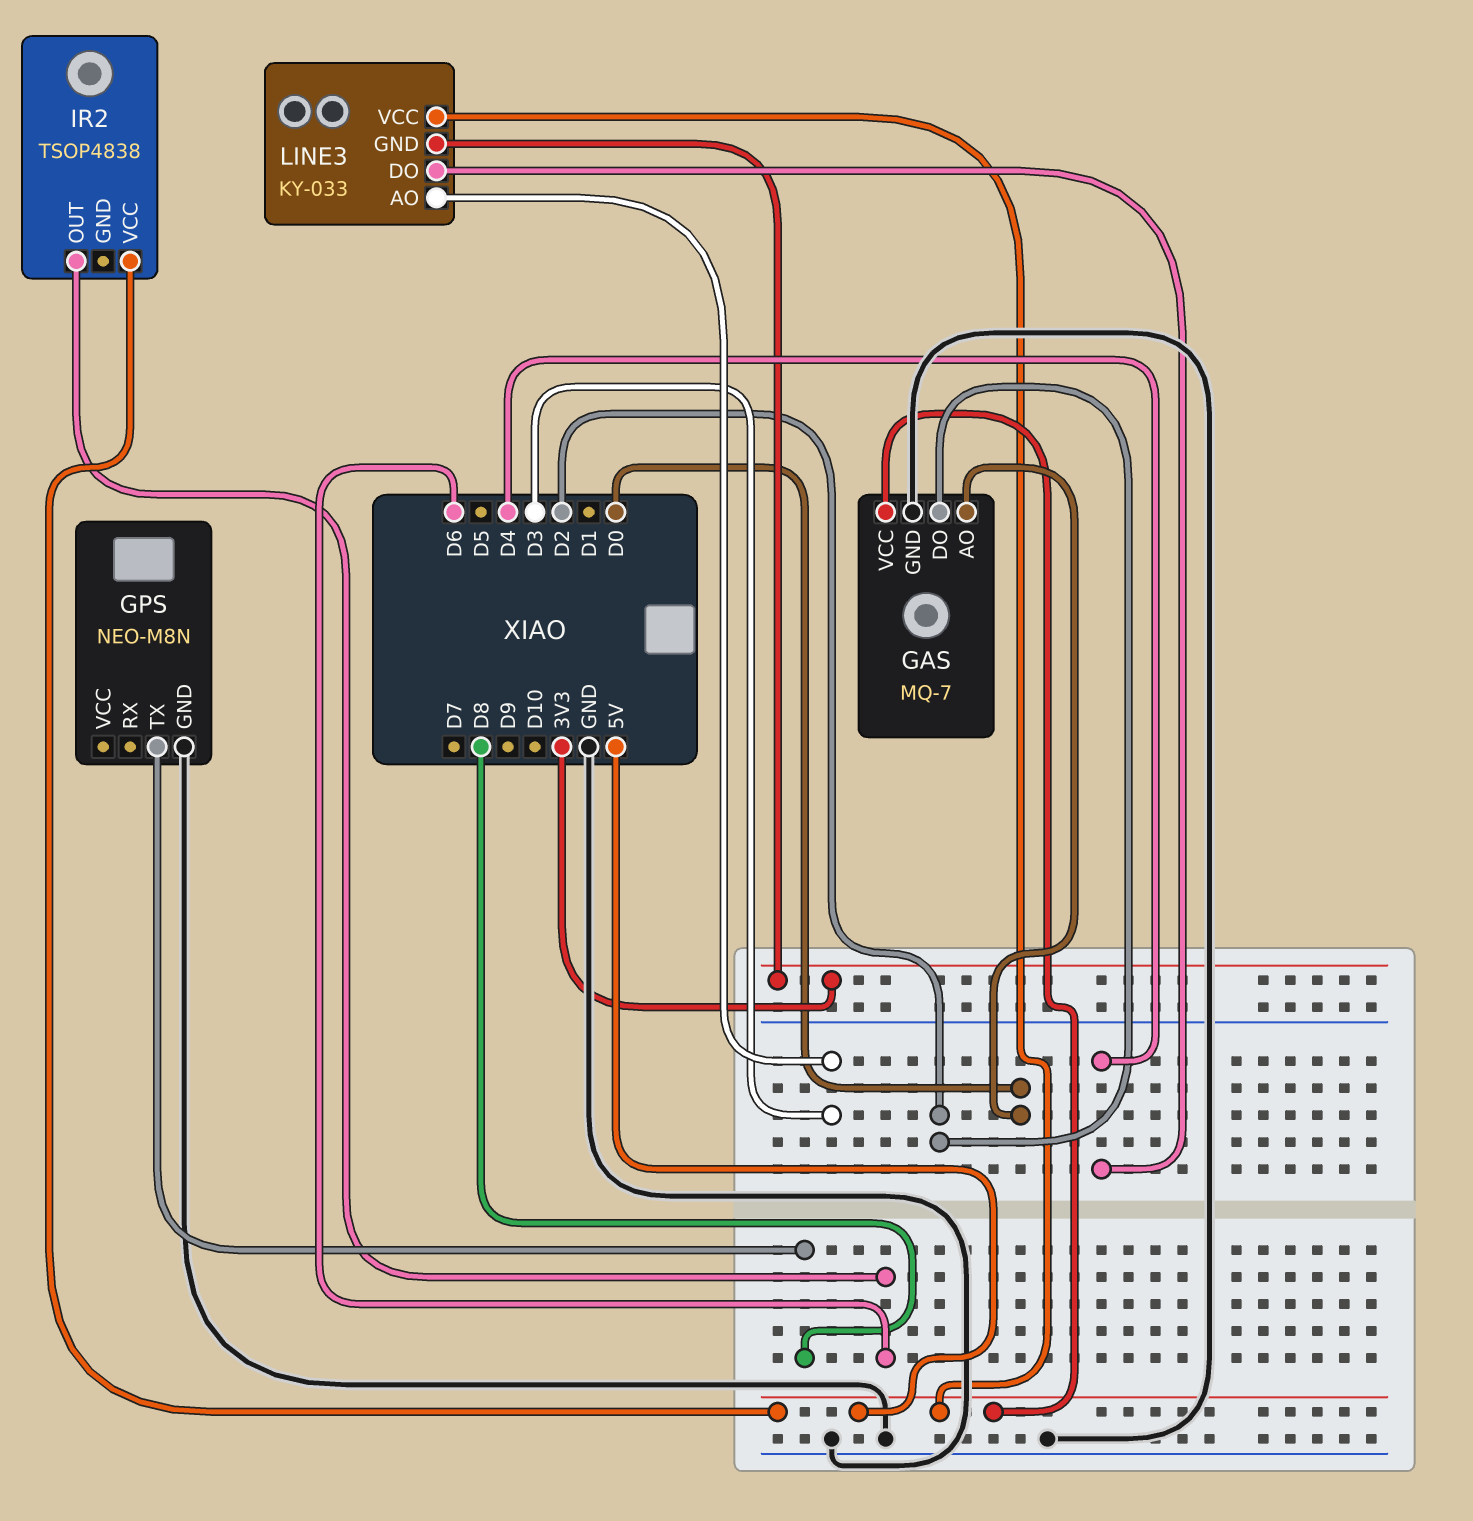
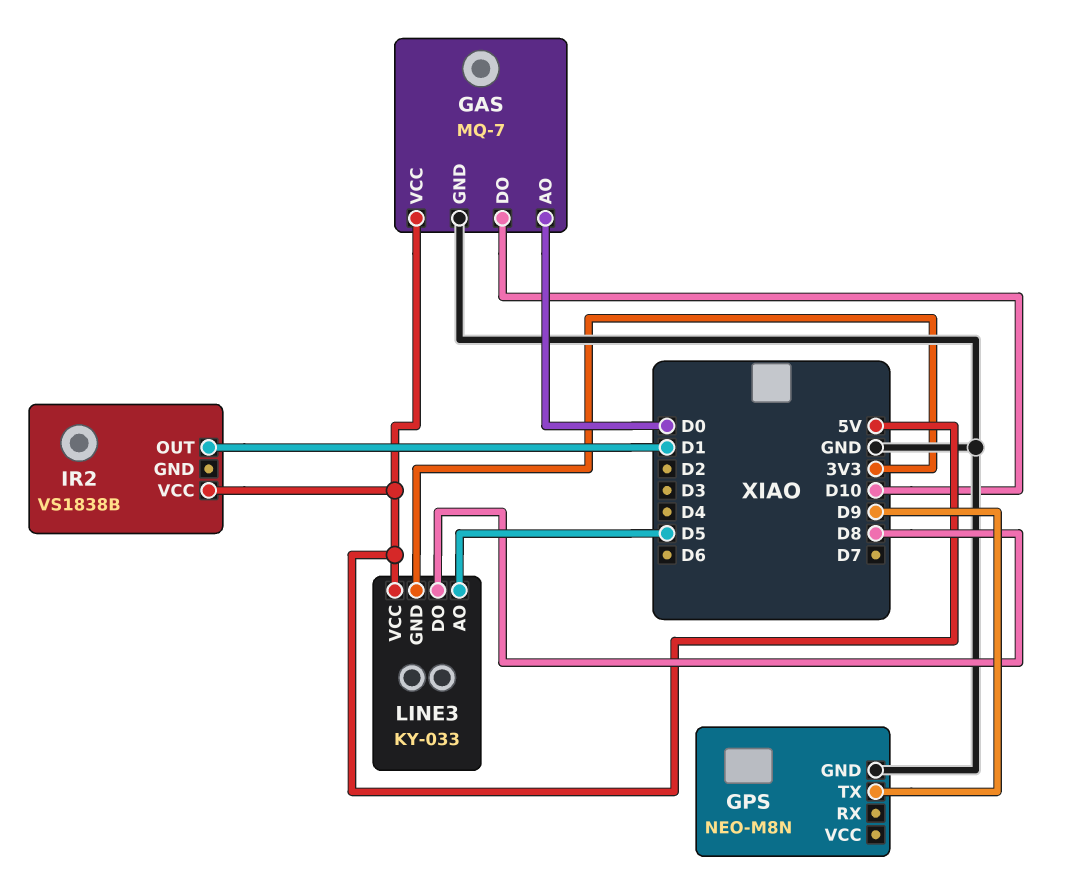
GAS pin DO: D2 -> D10
GPS pin TX: D8 -> D9
IR2: TSOP4838 -> VS1838B
IR2 pin OUT: D6 -> D1
LINE3 pin AO: D3 -> D5
LINE3 pin DO: D4 -> D8

